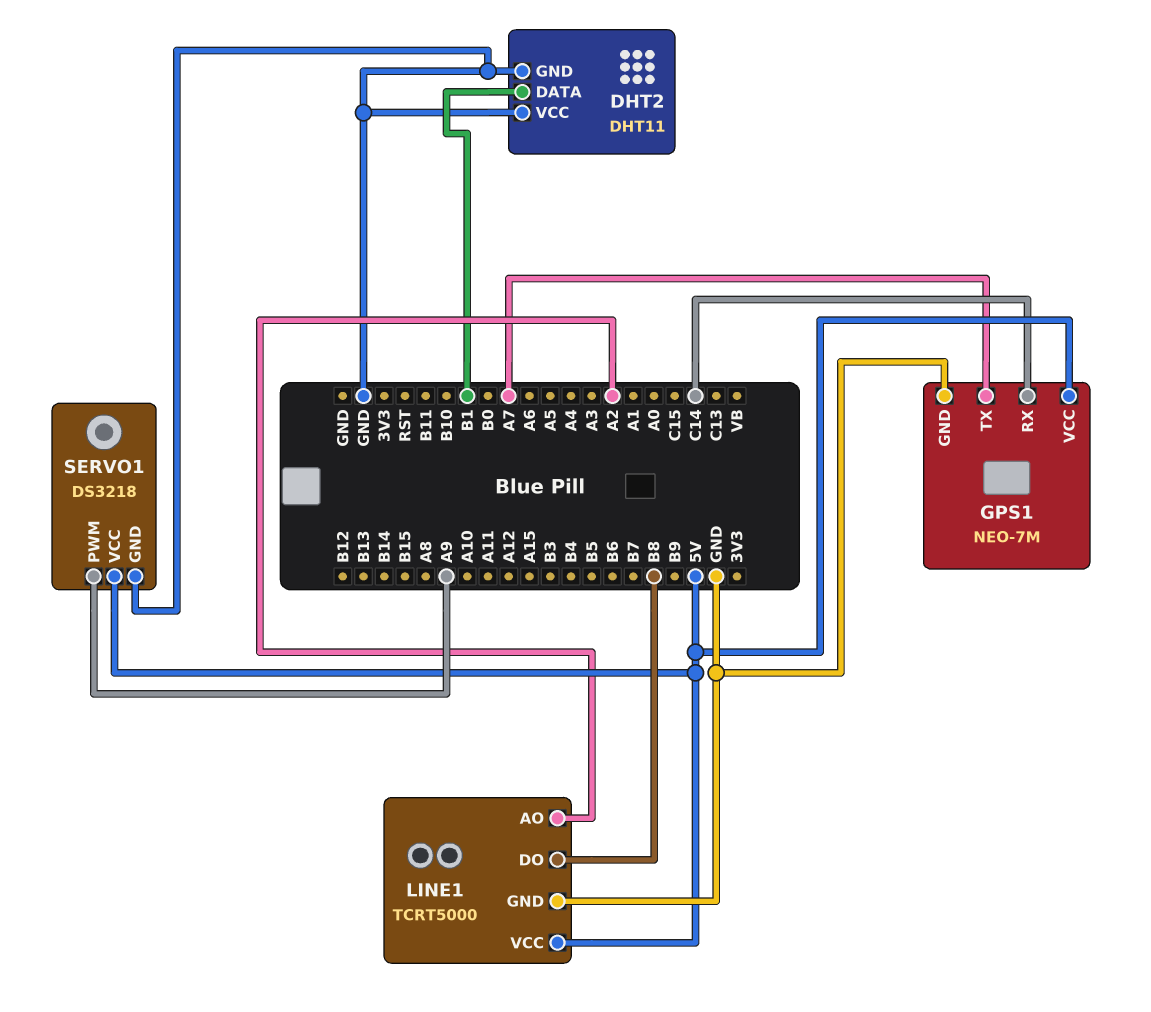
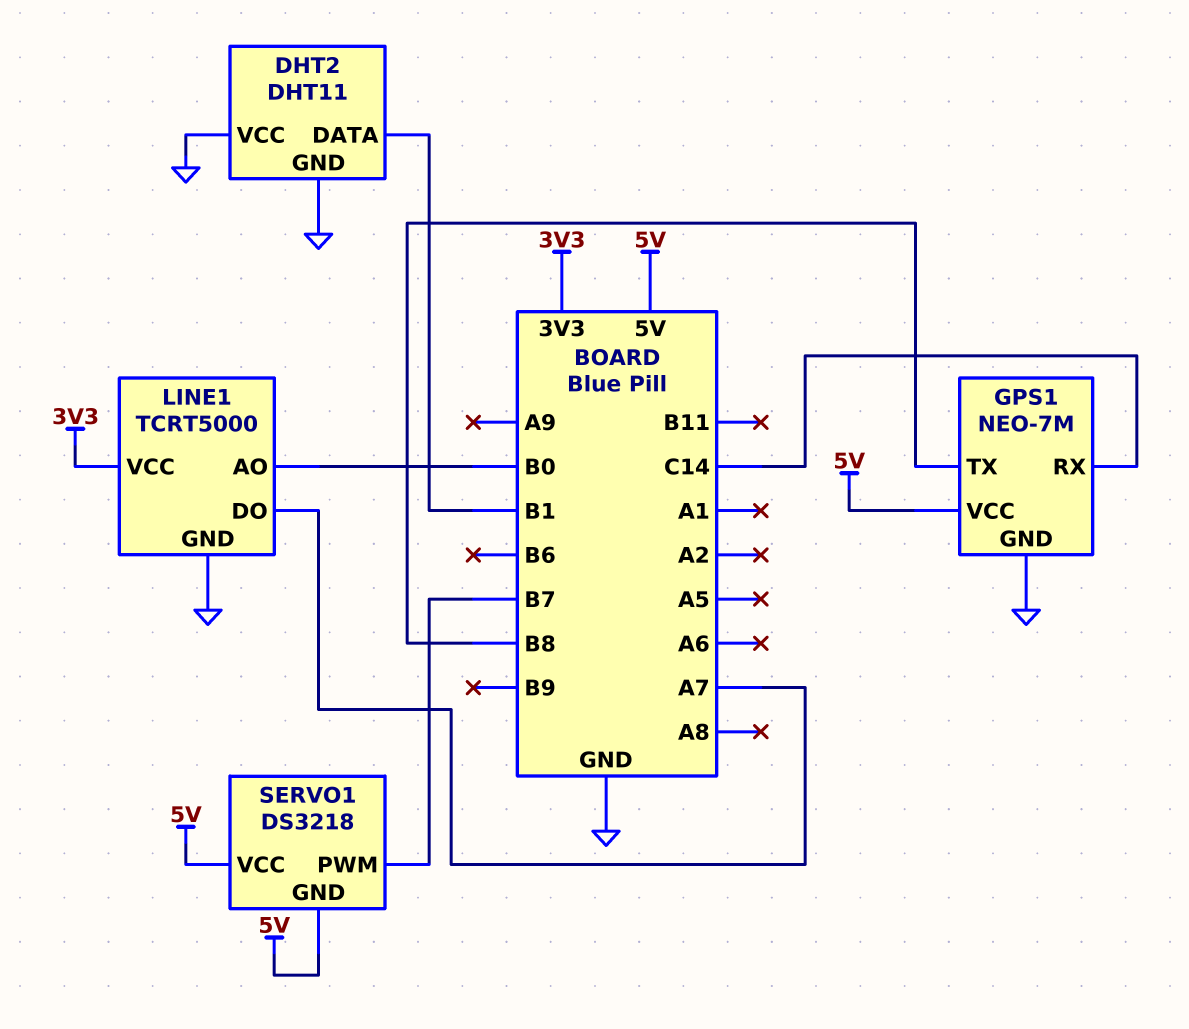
GPS1 pin TX: A7 -> B8
LINE1 pin AO: A2 -> B0
LINE1 pin DO: B8 -> A7
LINE1 pin VCC: 5V -> 3V3
SERVO1 pin GND: GND -> 5V
SERVO1 pin PWM: A9 -> B7

